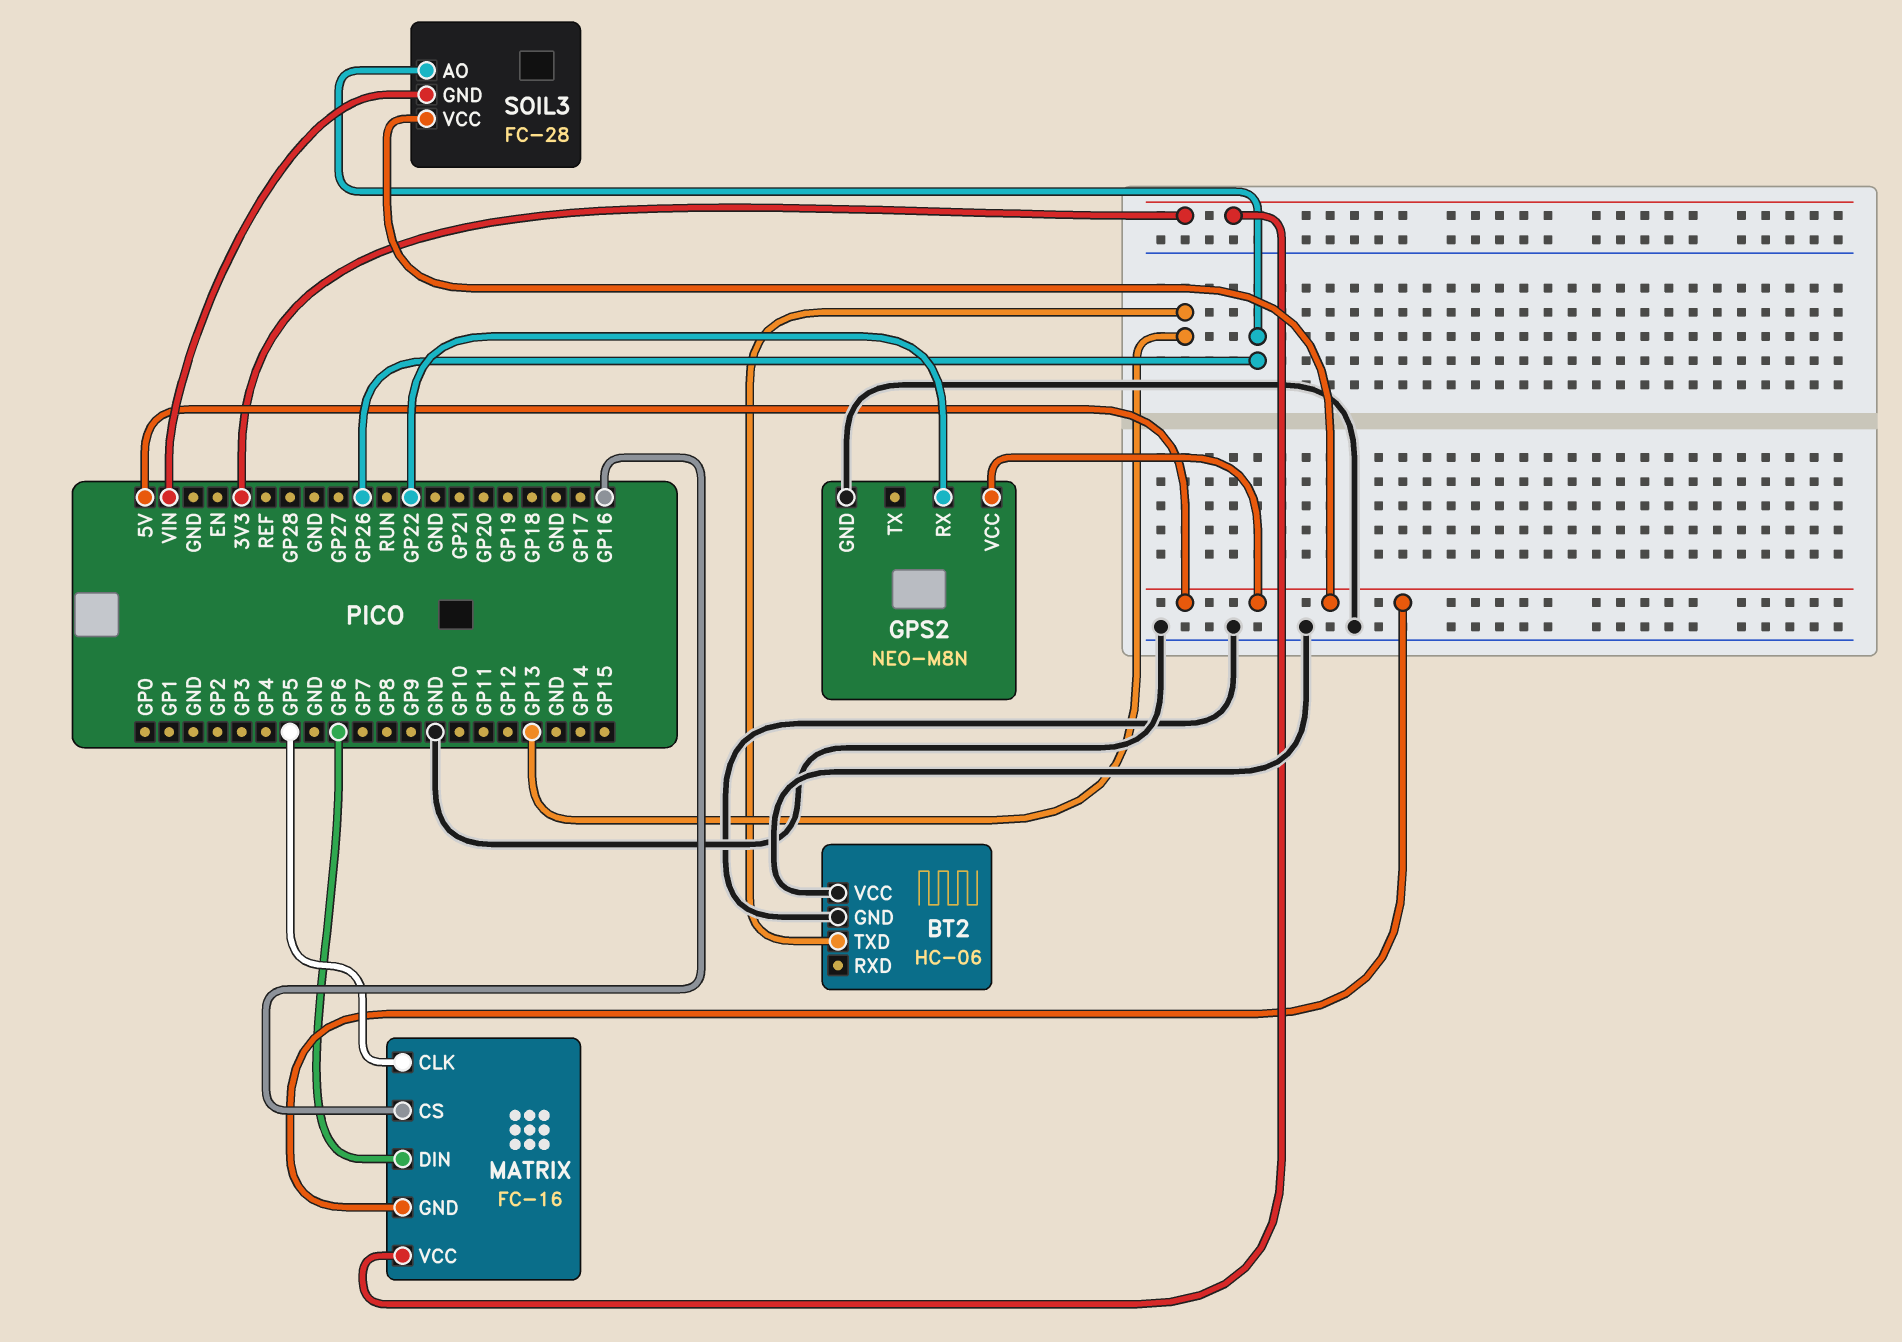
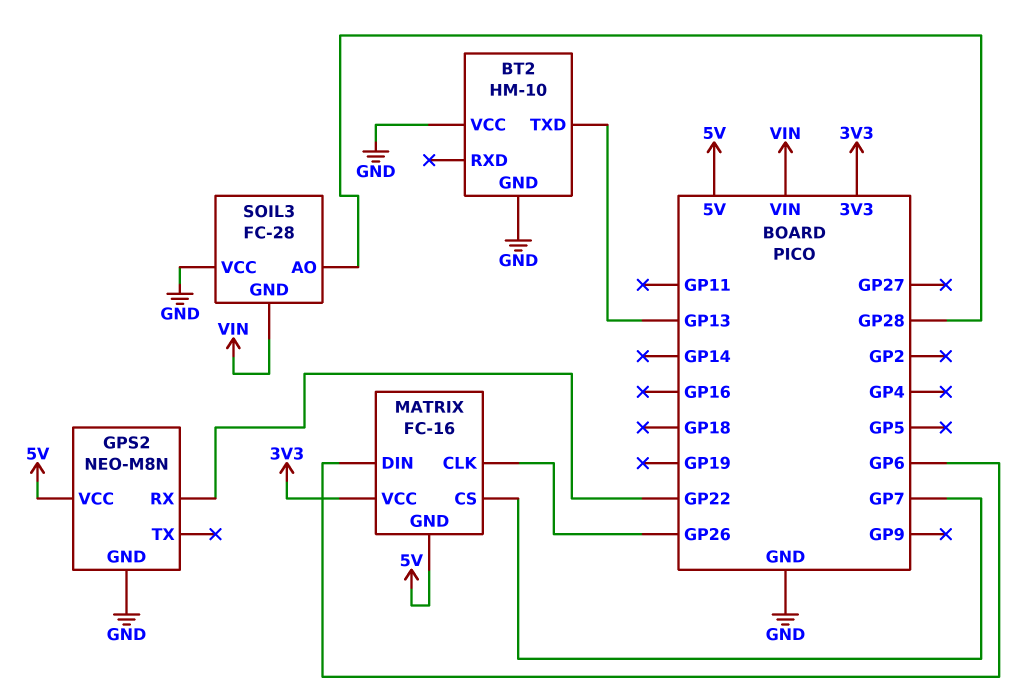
BT2: HC-06 -> HM-10
MATRIX pin CLK: GP5 -> GP26
MATRIX pin CS: GP16 -> GP7
SOIL3 pin AO: GP26 -> GP28
SOIL3 pin VCC: 5V -> GND

